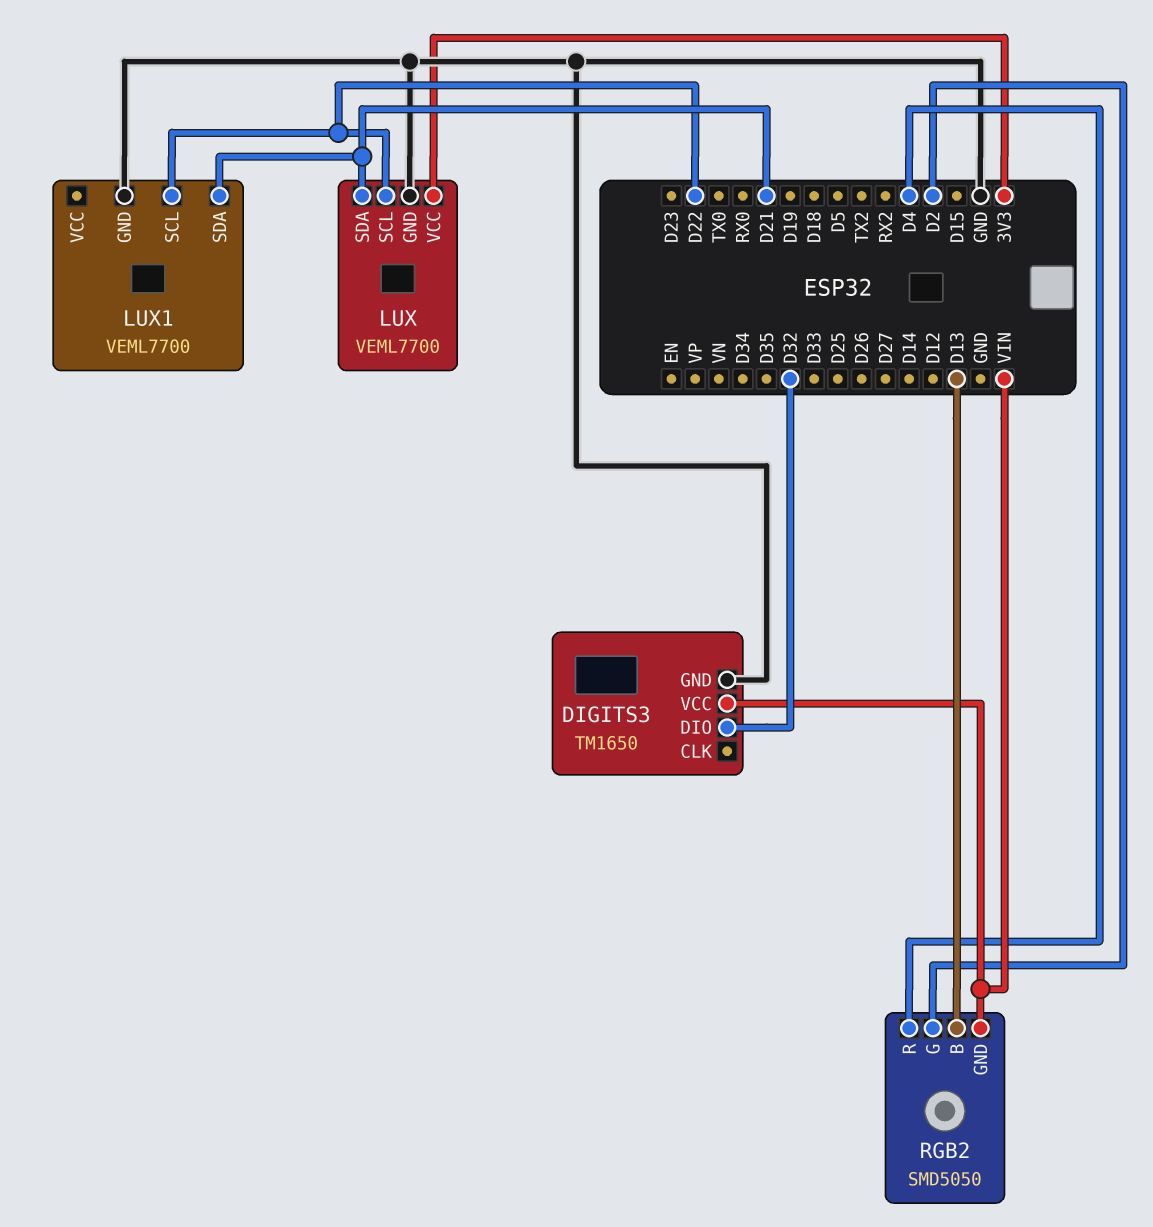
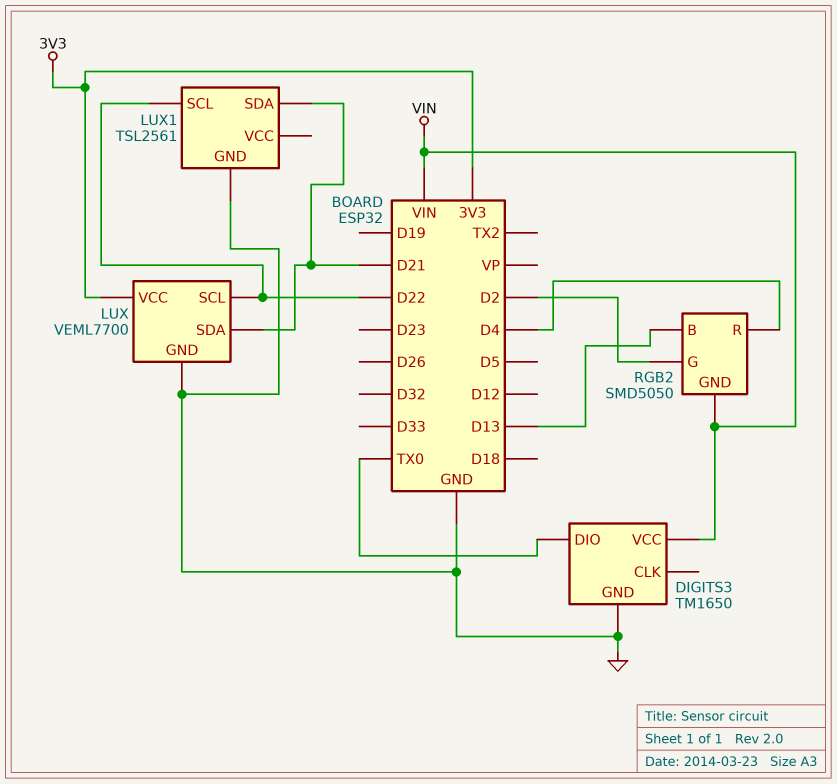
DIGITS3 pin DIO: D32 -> TX0
LUX1: VEML7700 -> TSL2561

